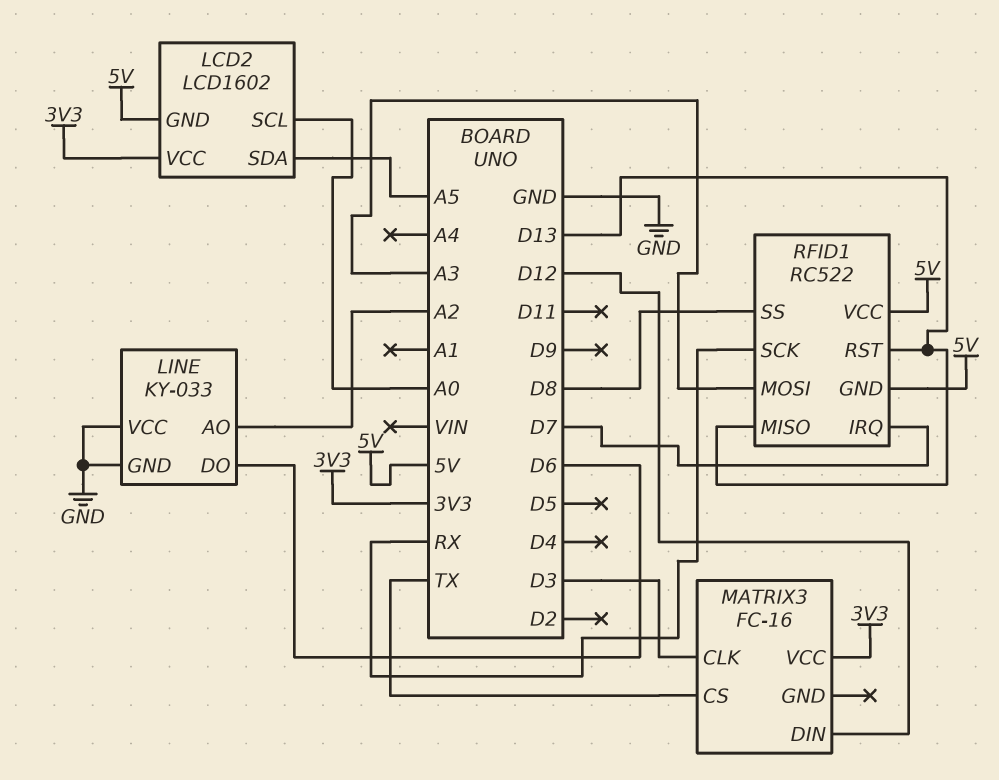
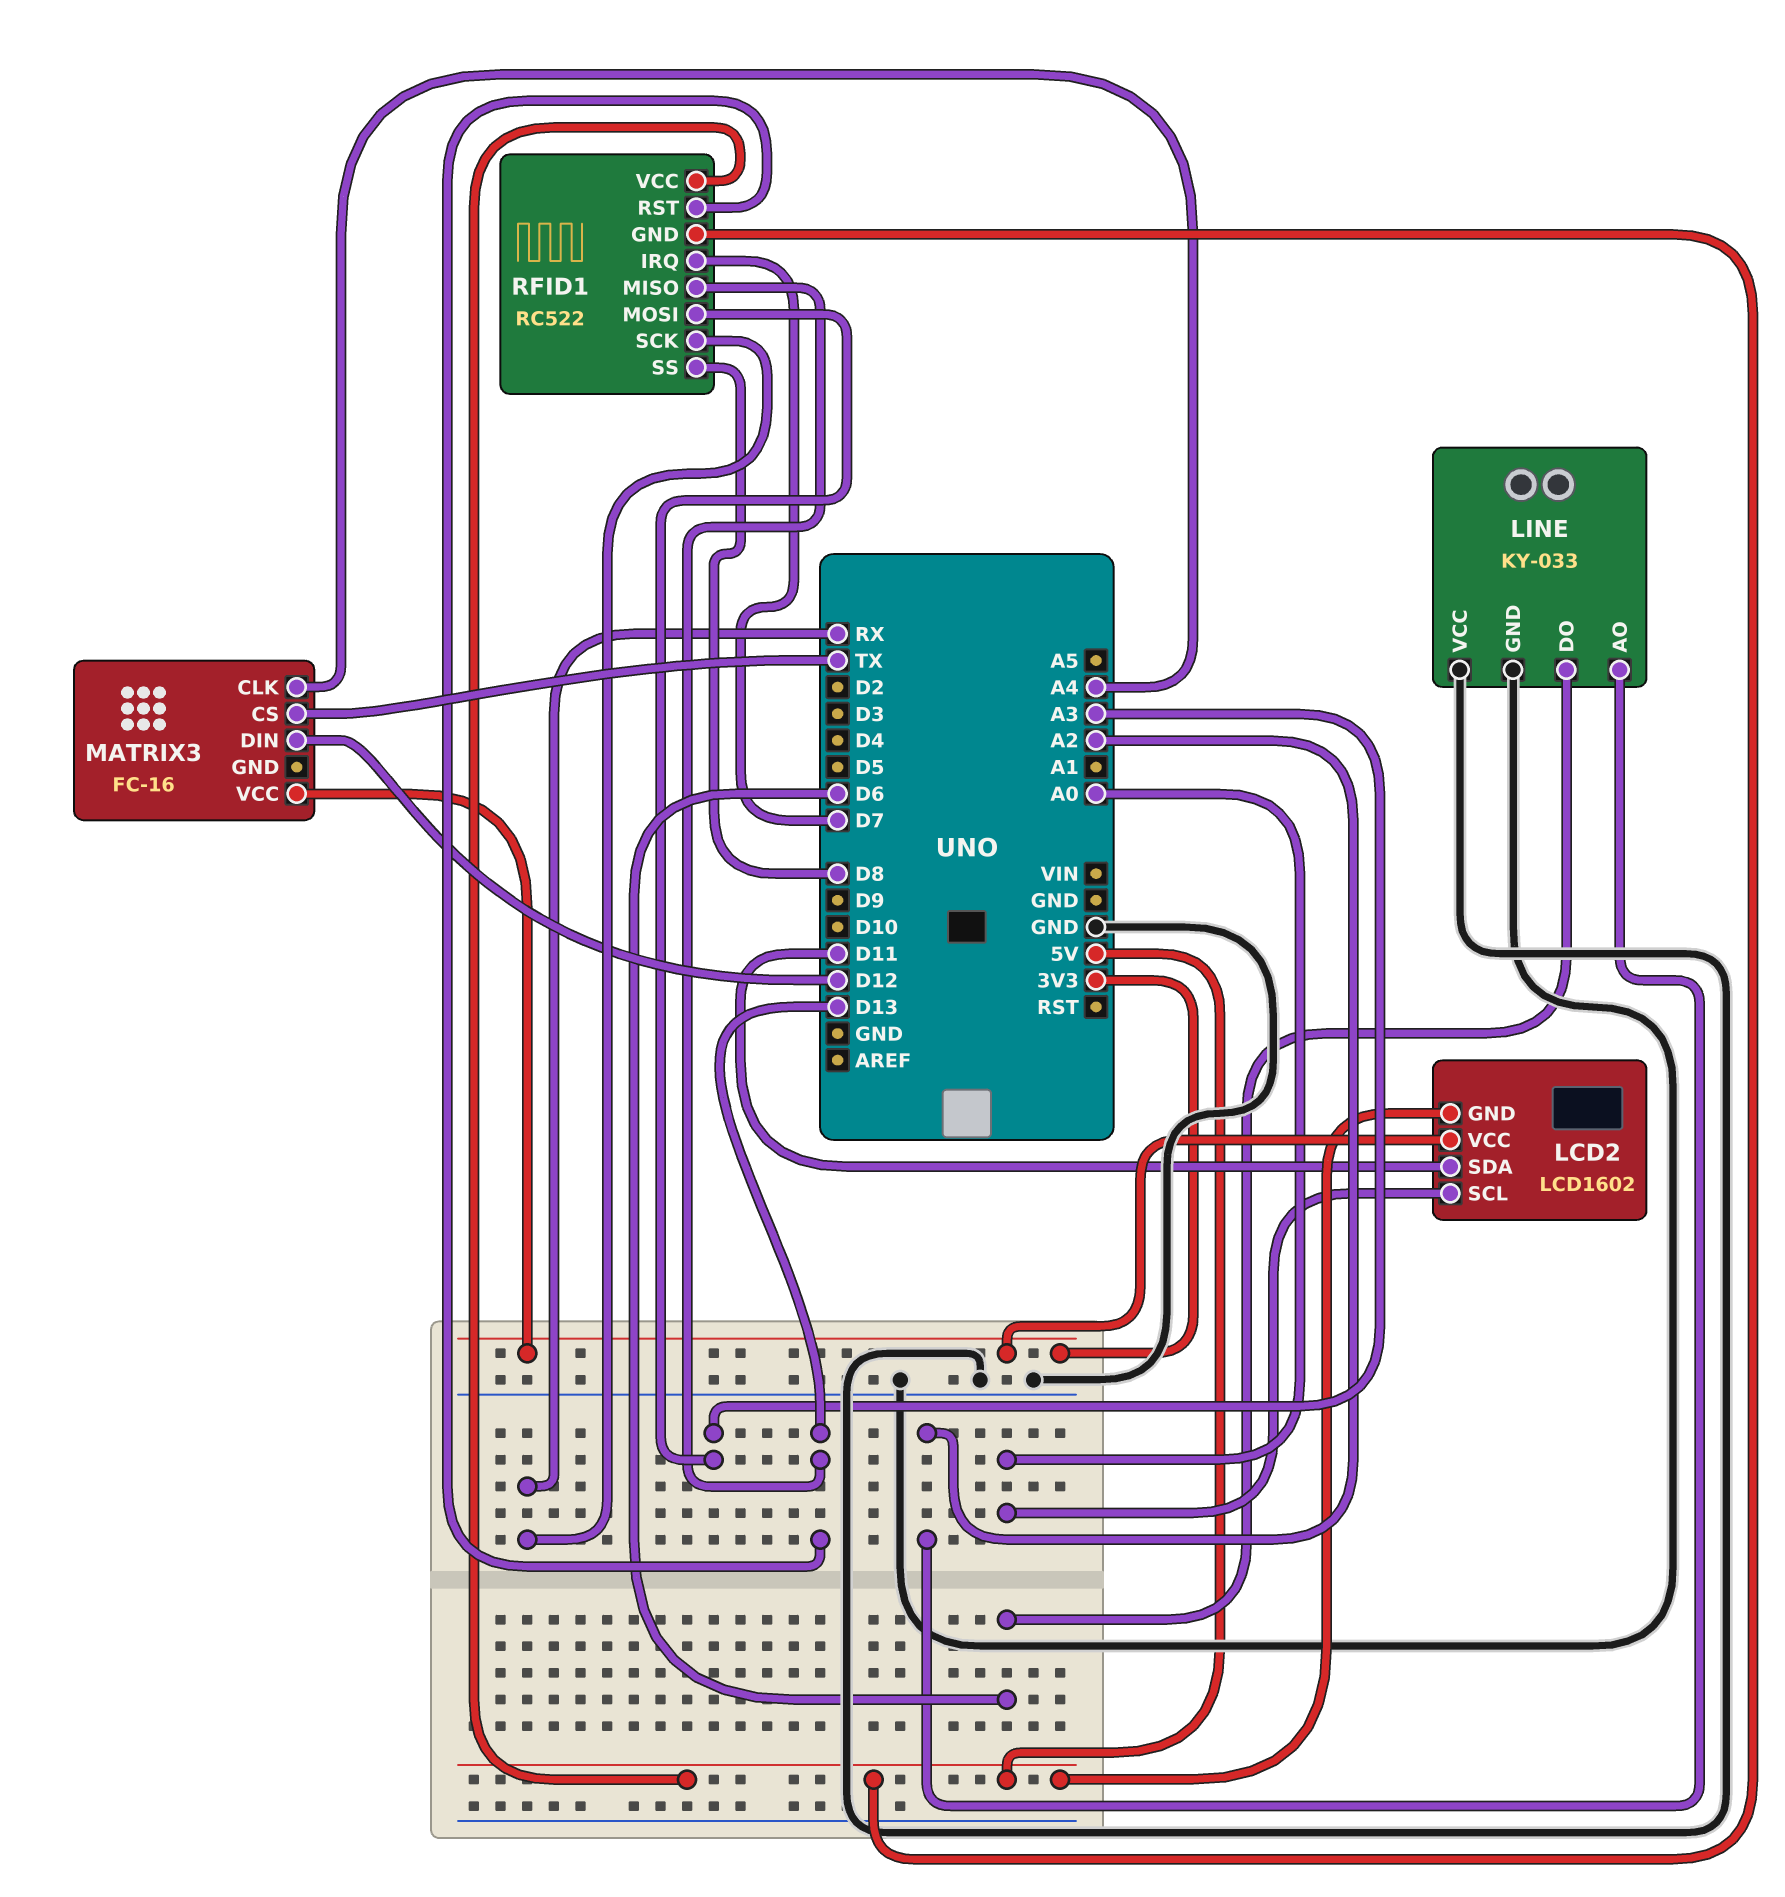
LCD2 pin SDA: A5 -> D11
MATRIX3 pin CLK: D3 -> A4

